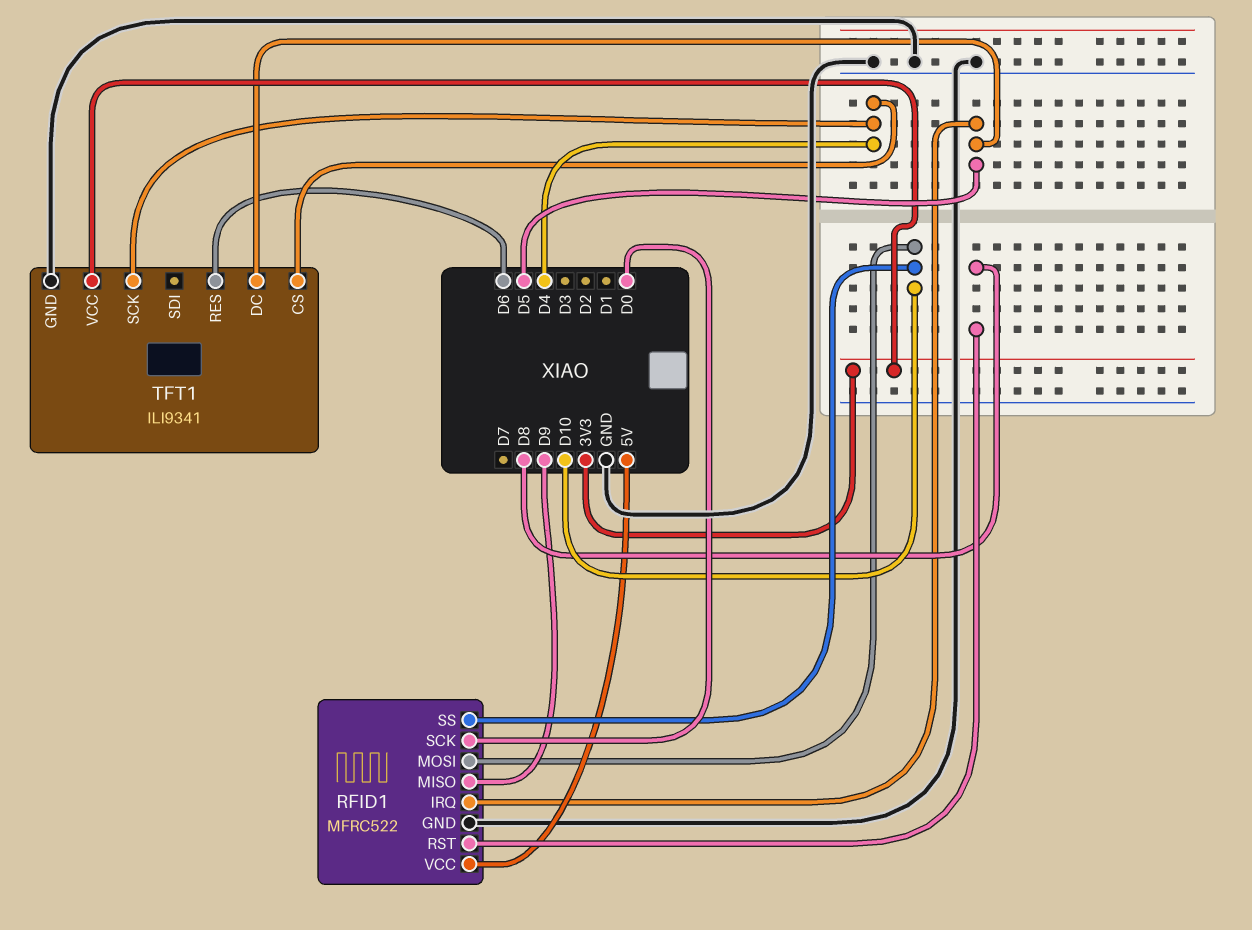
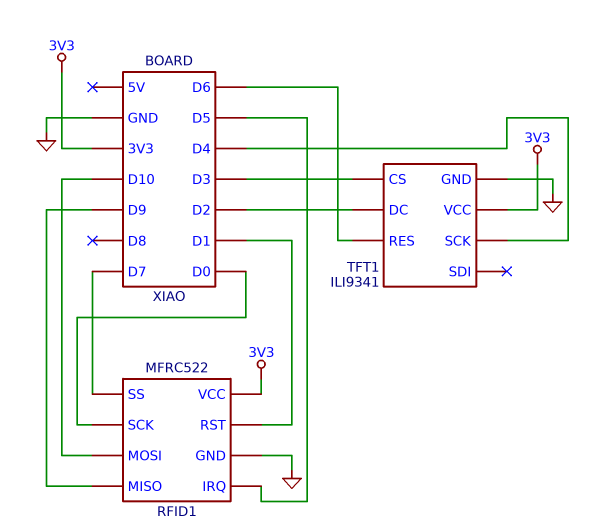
RFID1 pin RST: D8 -> D1
RFID1 pin SS: D10 -> D7
RFID1 pin VCC: 5V -> 3V3
TFT1 pin CS: D4 -> D3
TFT1 pin DC: D5 -> D2

